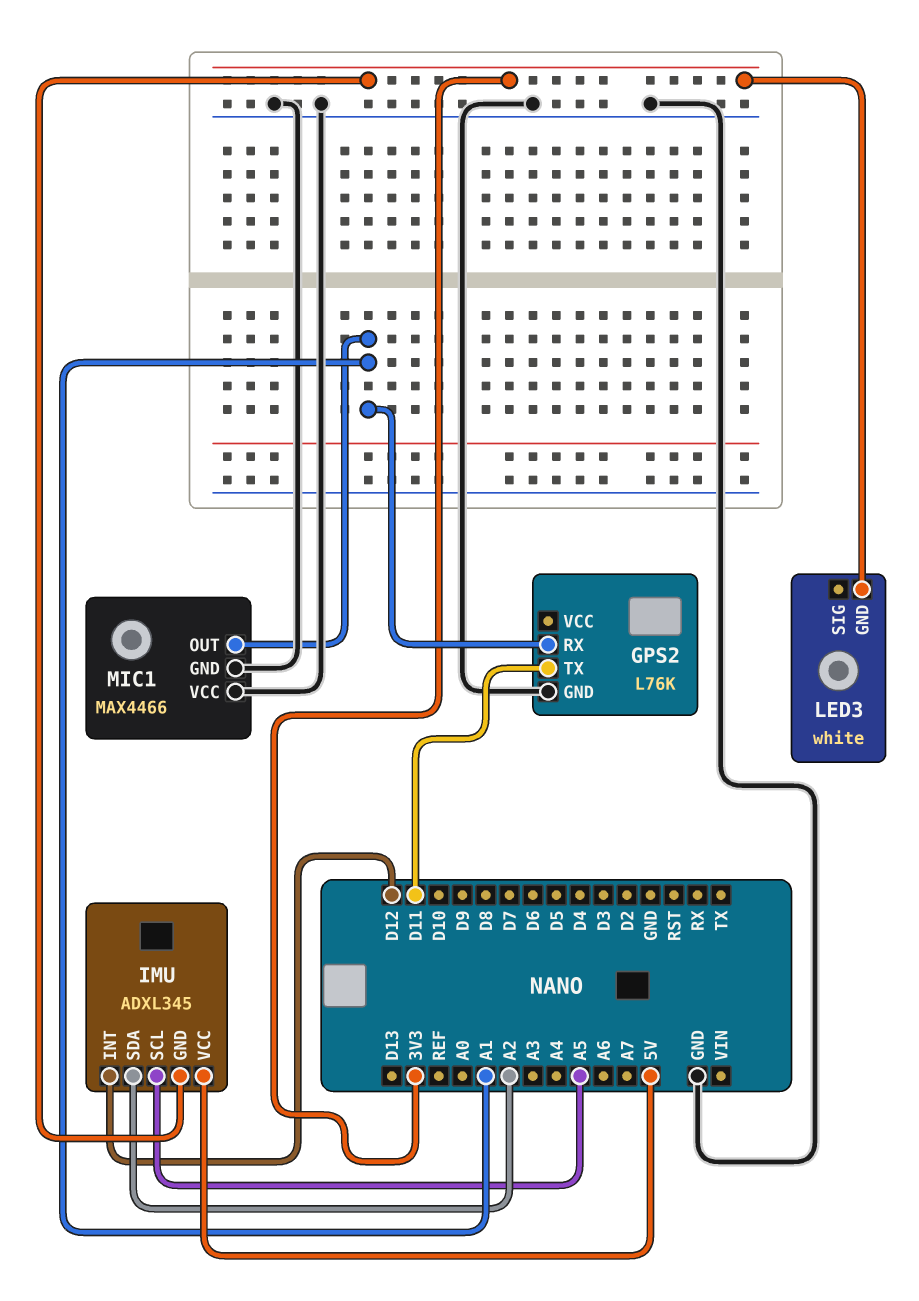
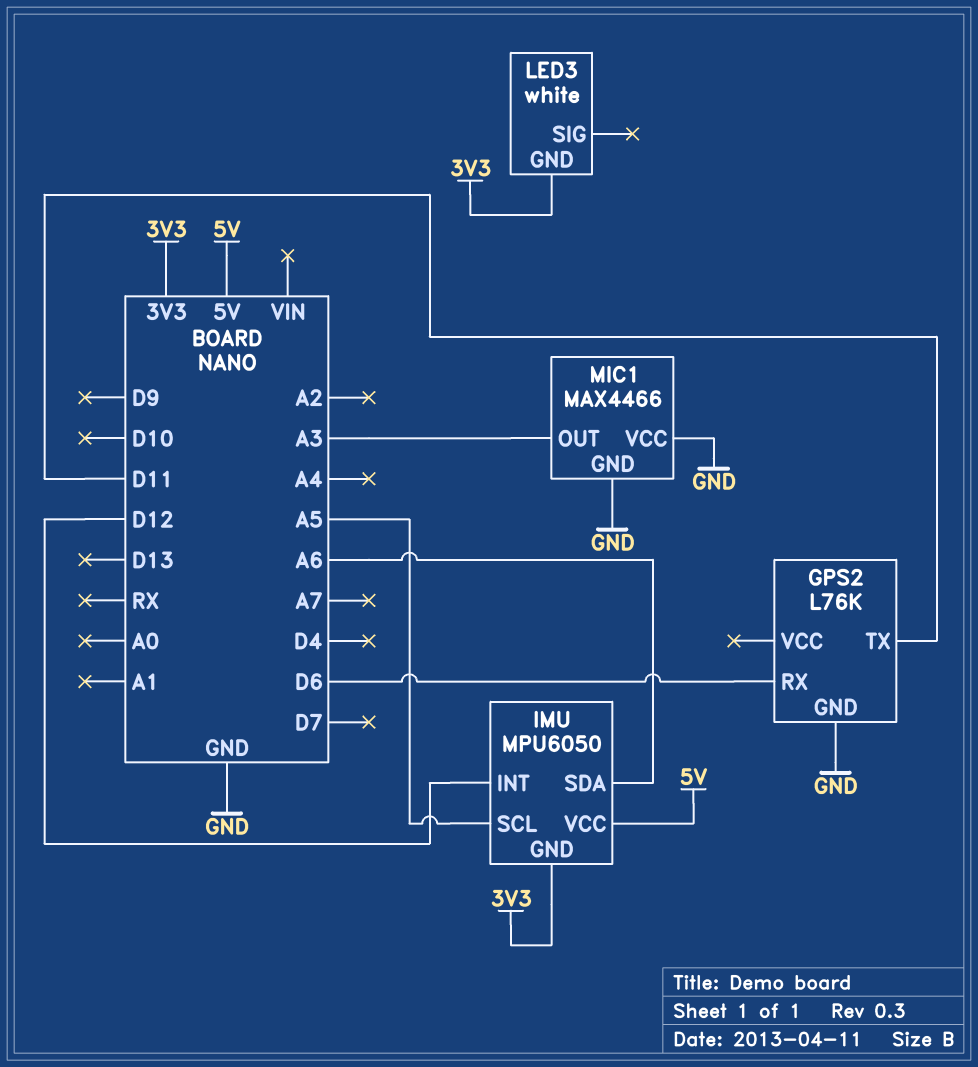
GPS2 pin RX: A1 -> D6
IMU: ADXL345 -> MPU6050
IMU pin SDA: A2 -> A6
MIC1 pin OUT: A1 -> A3

